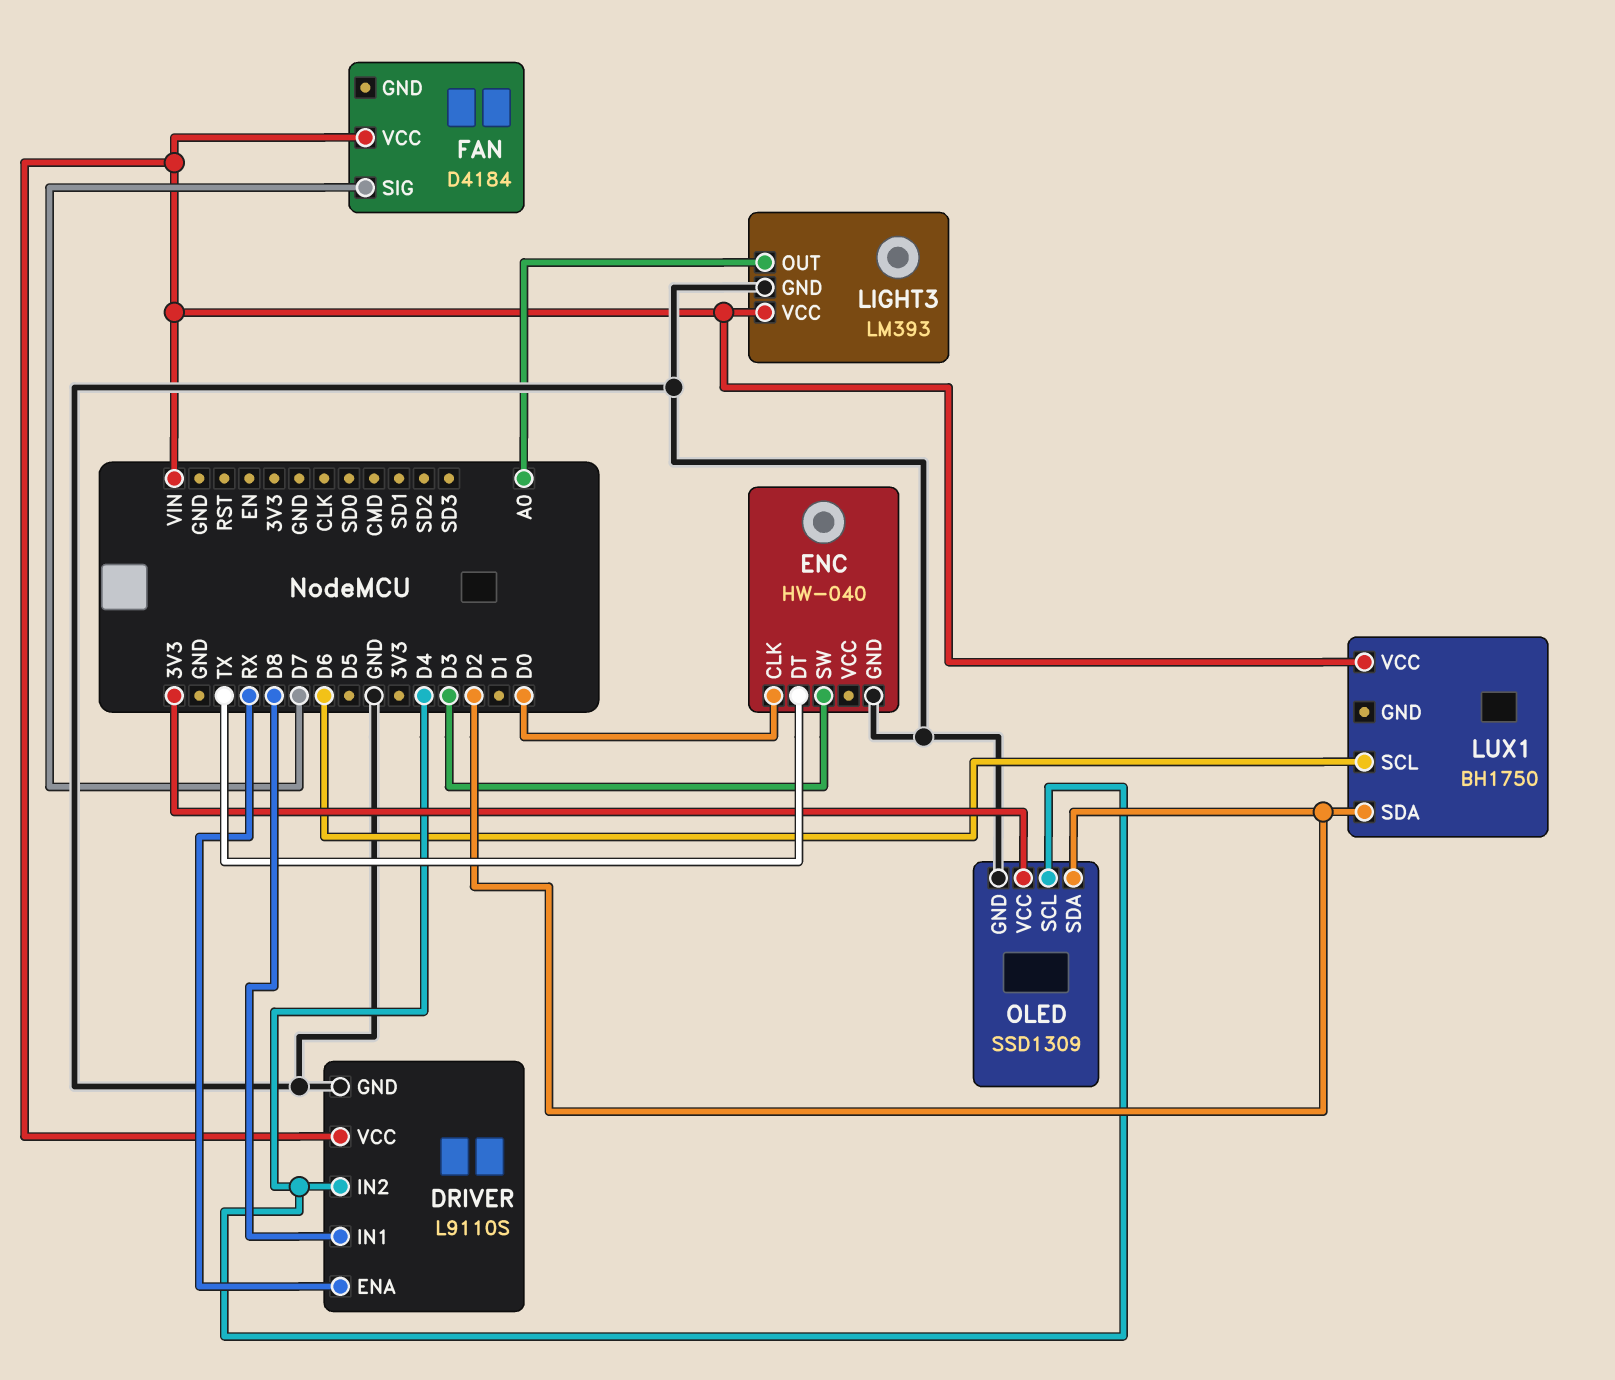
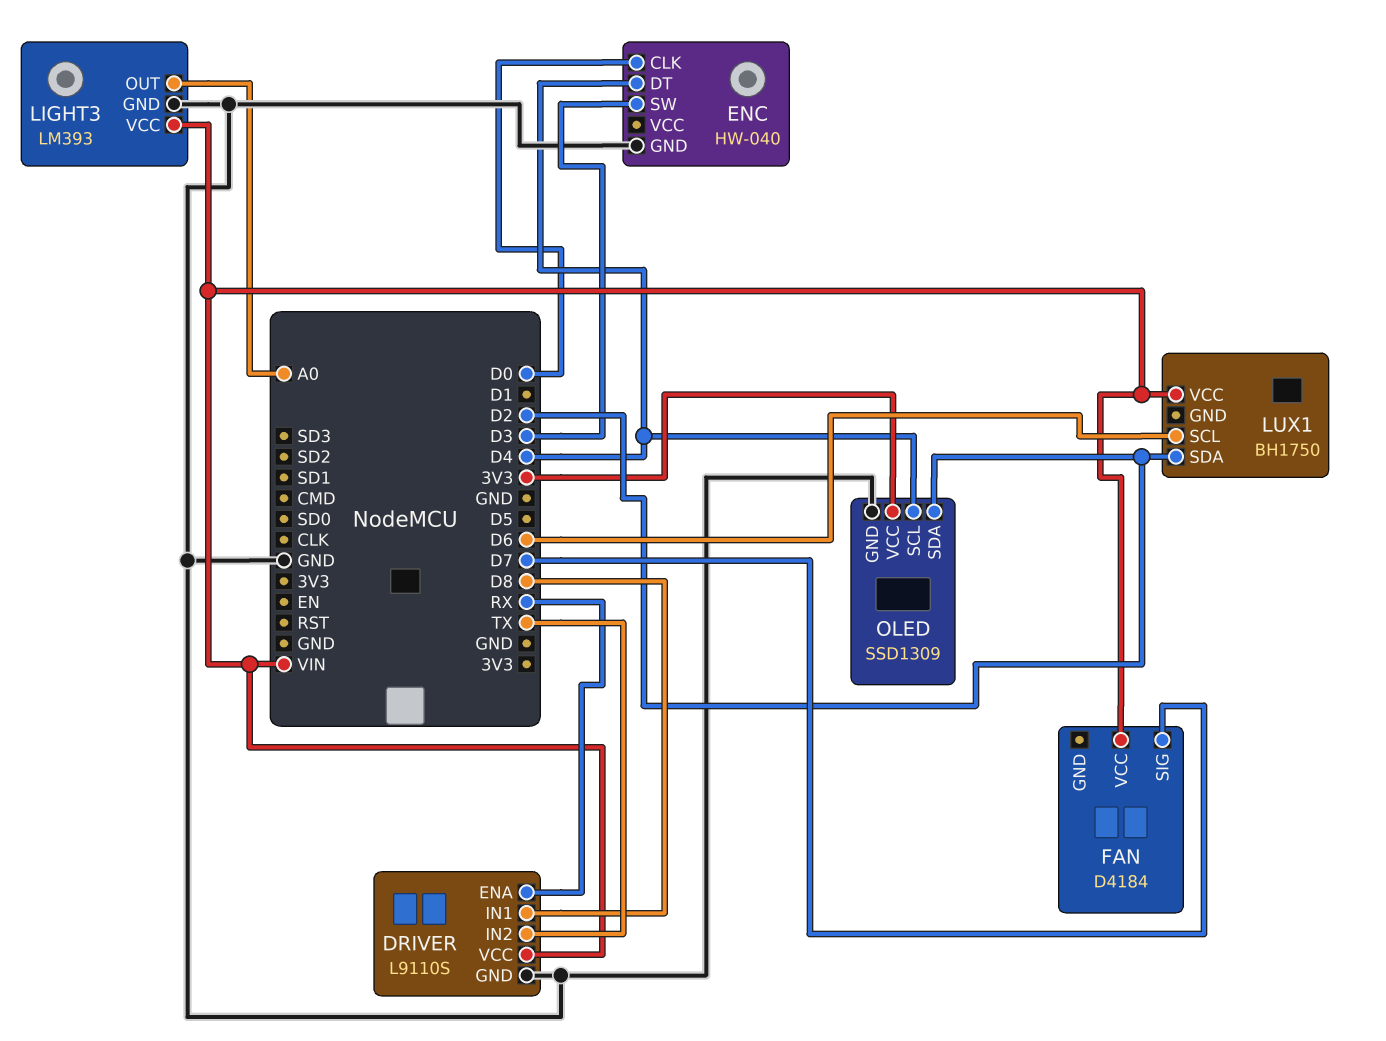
DRIVER pin IN2: D4 -> TX
ENC pin DT: TX -> D4

